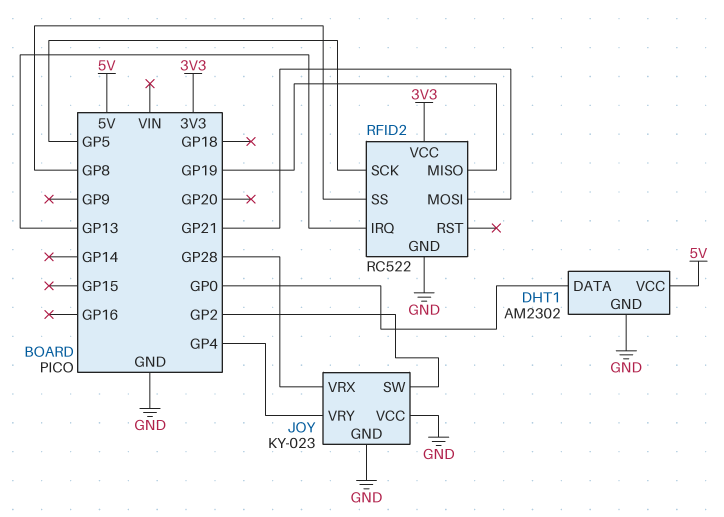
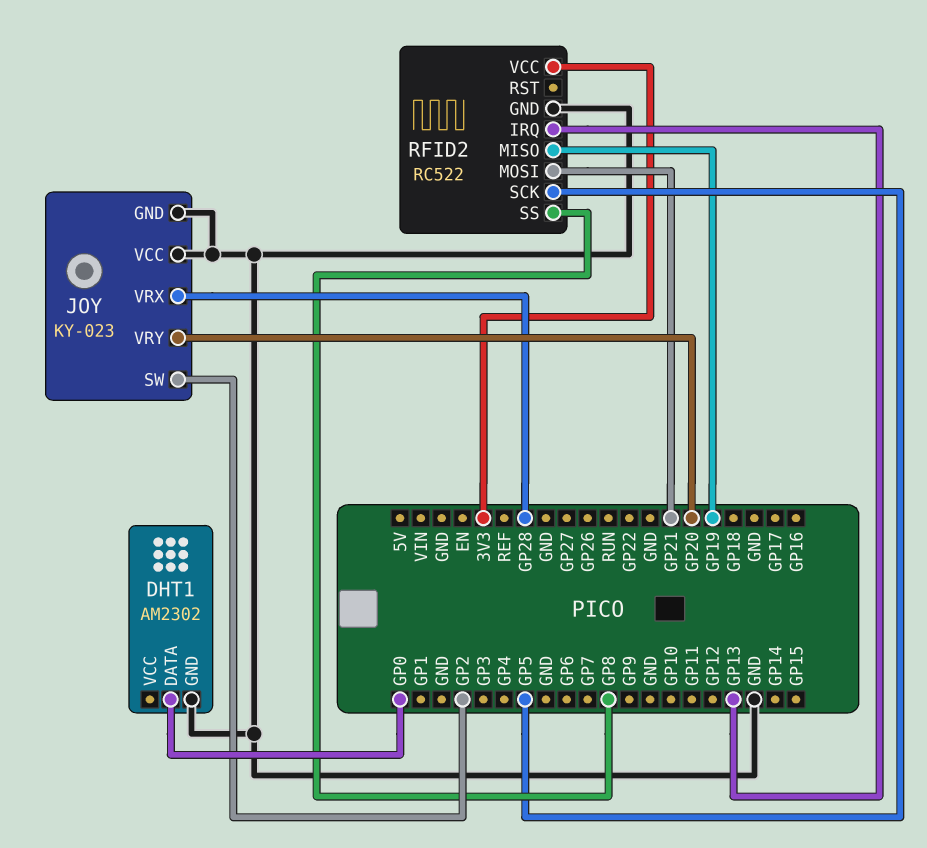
DHT1 pin VCC: 5V -> none
JOY pin VRY: GP4 -> GP20

